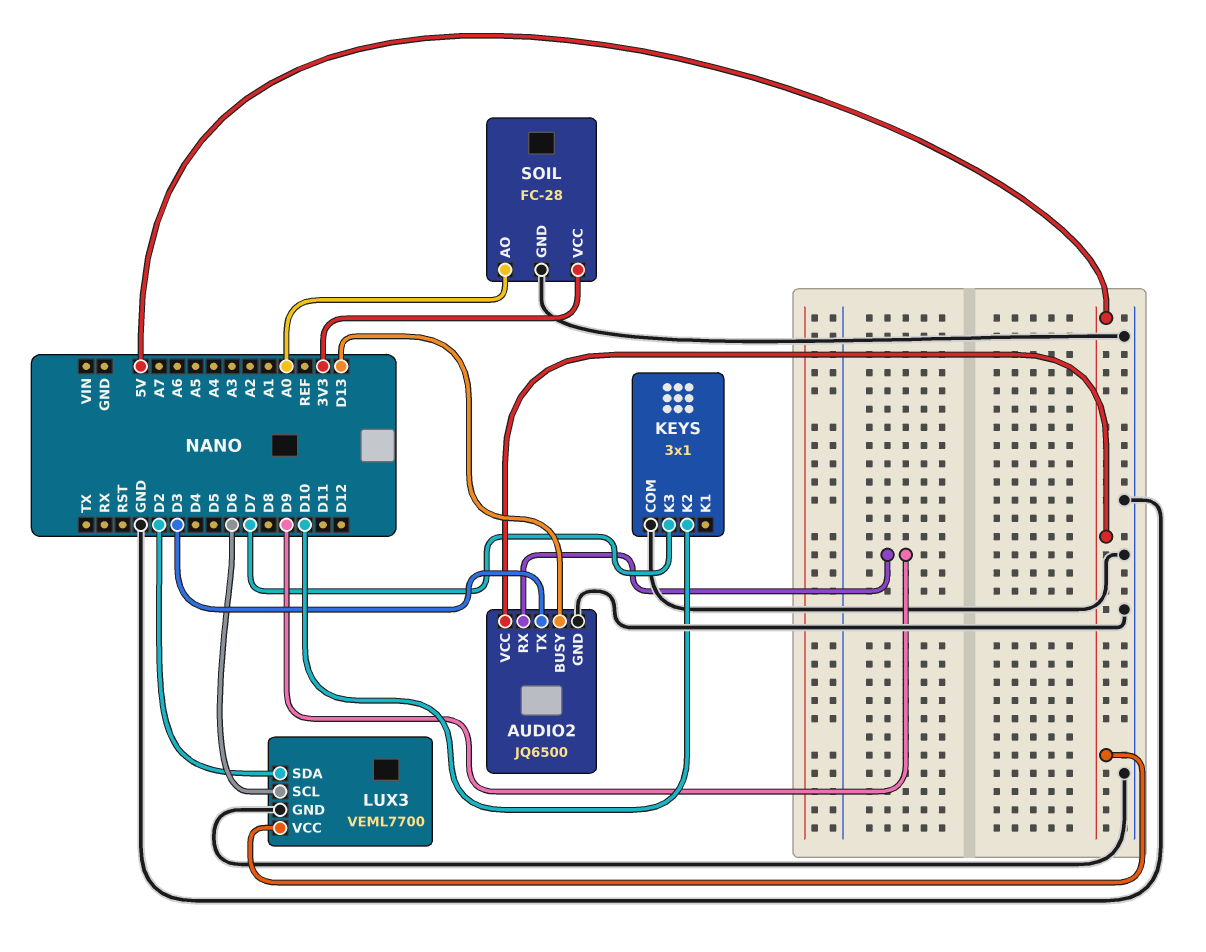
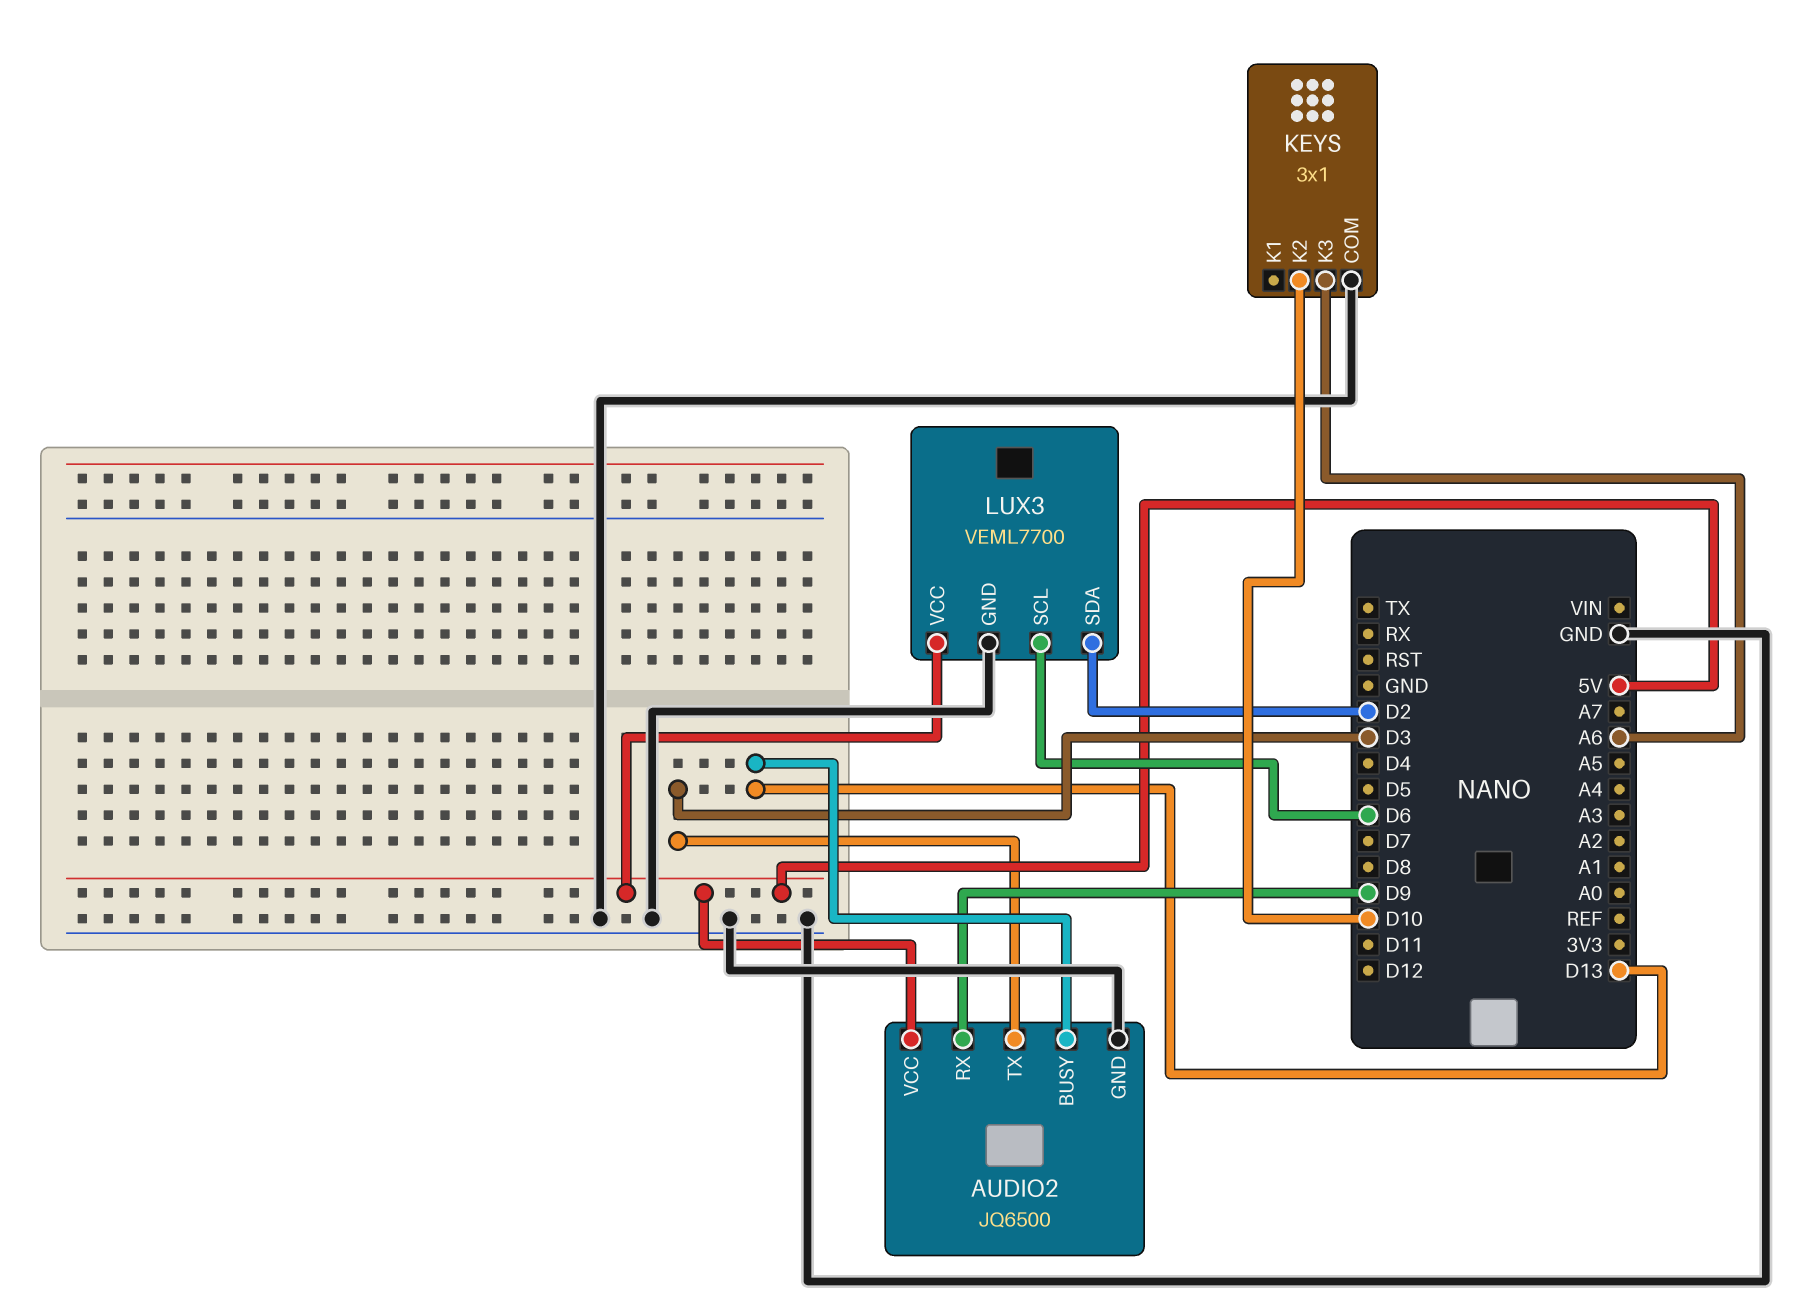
KEYS pin K3: D7 -> A6
SOIL: FC-28 -> none
SOIL pin AO: A0 -> none
SOIL pin GND: GND -> none
SOIL pin VCC: 3V3 -> none

